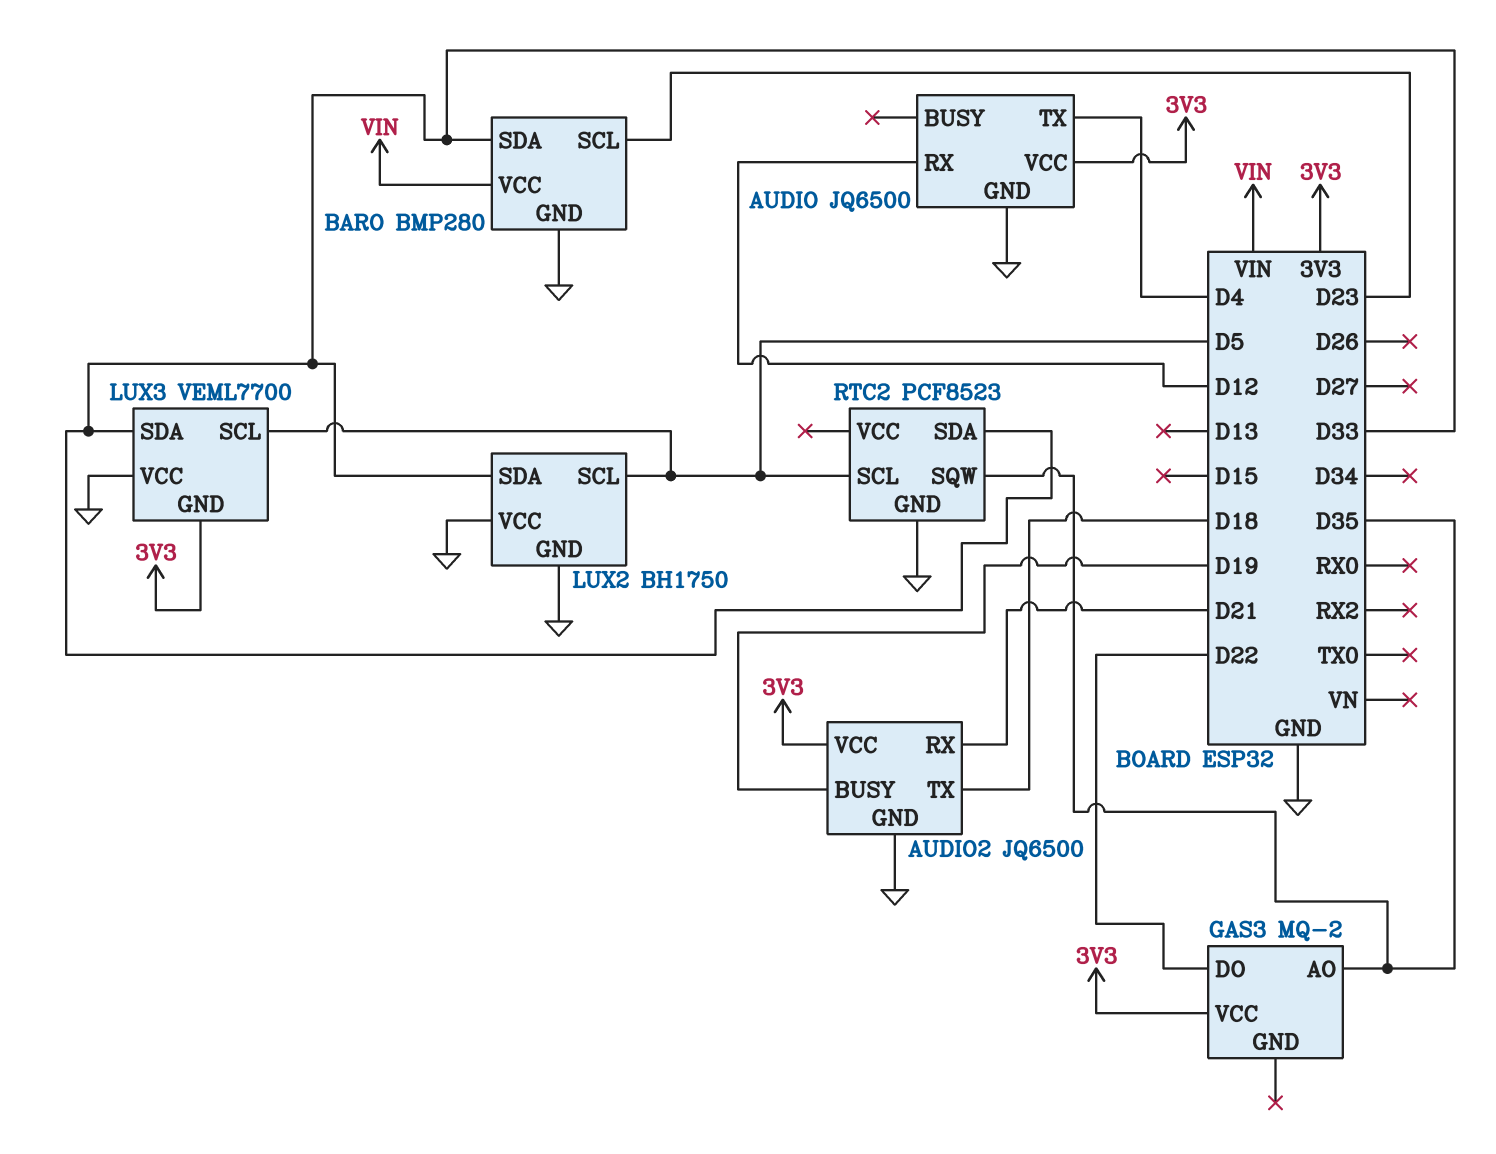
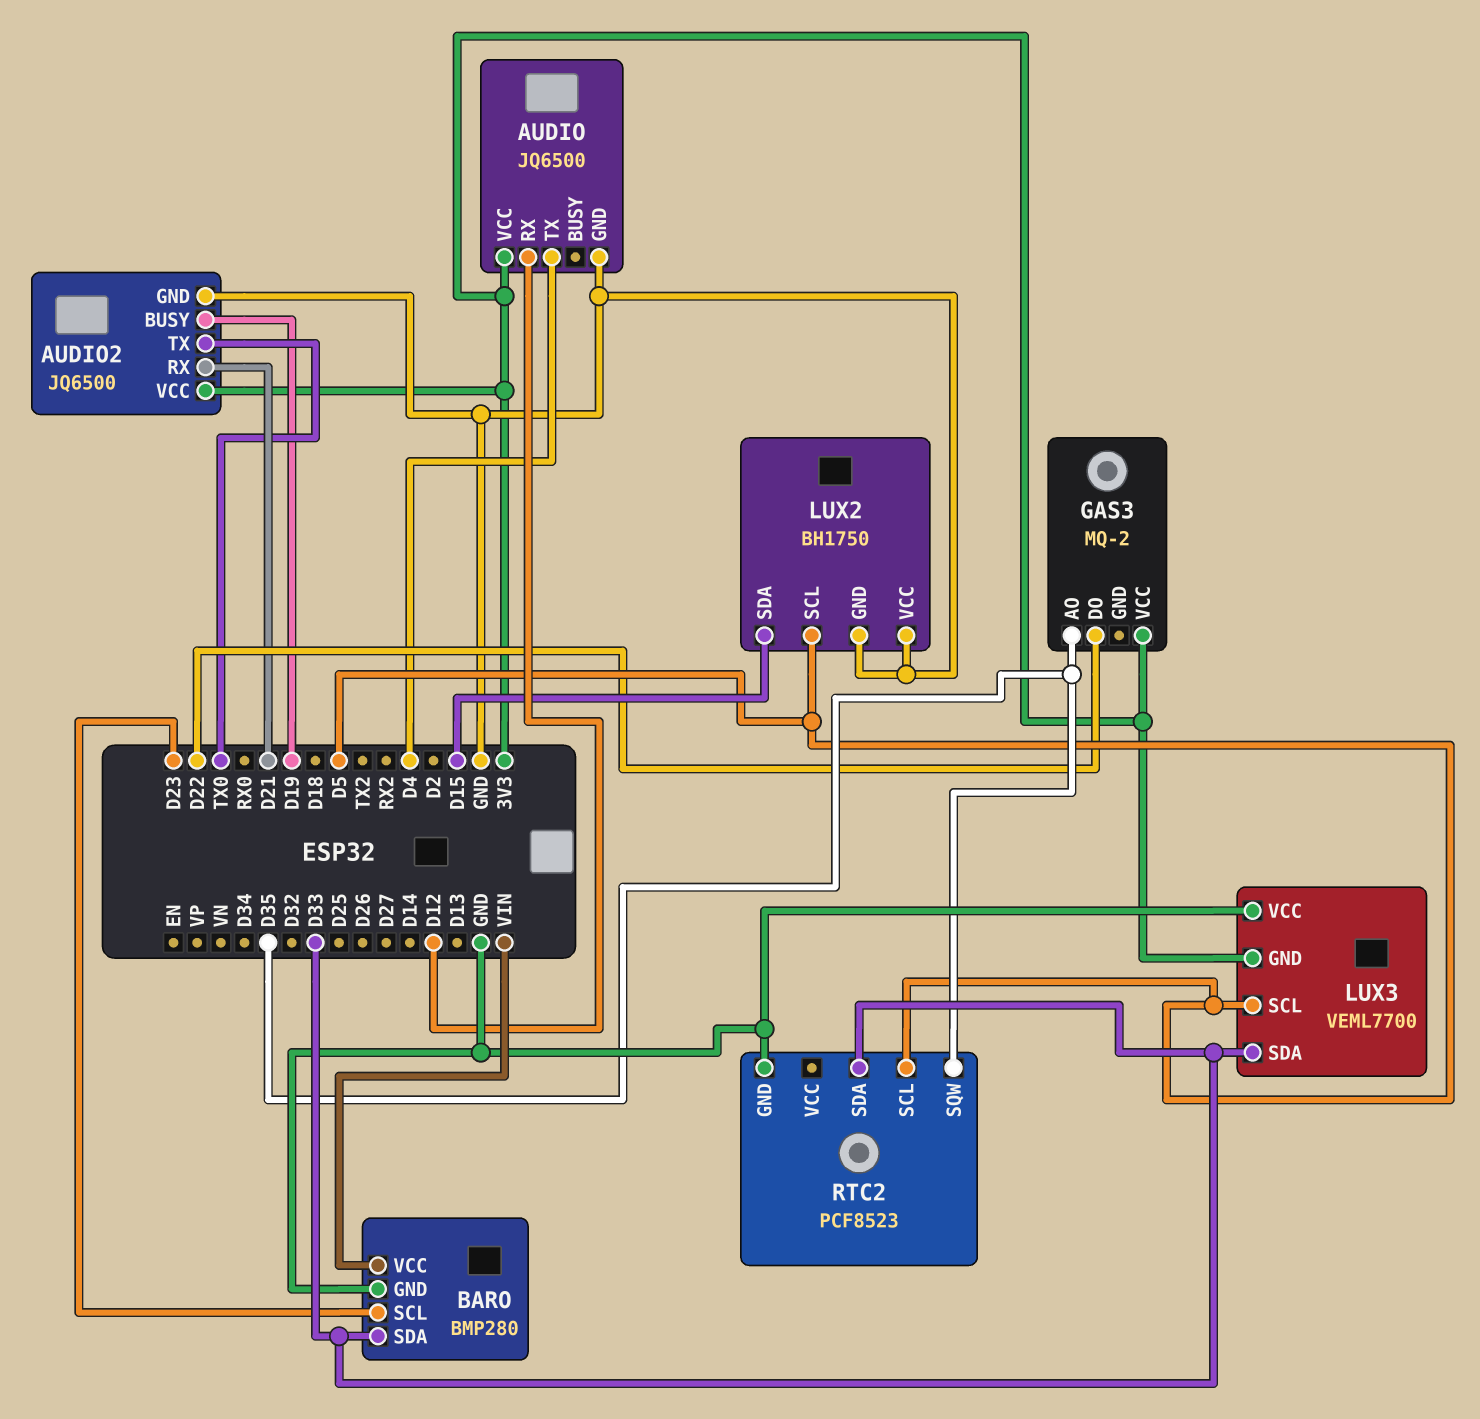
AUDIO2 pin TX: D18 -> TX0
LUX2 pin SDA: D33 -> D15

